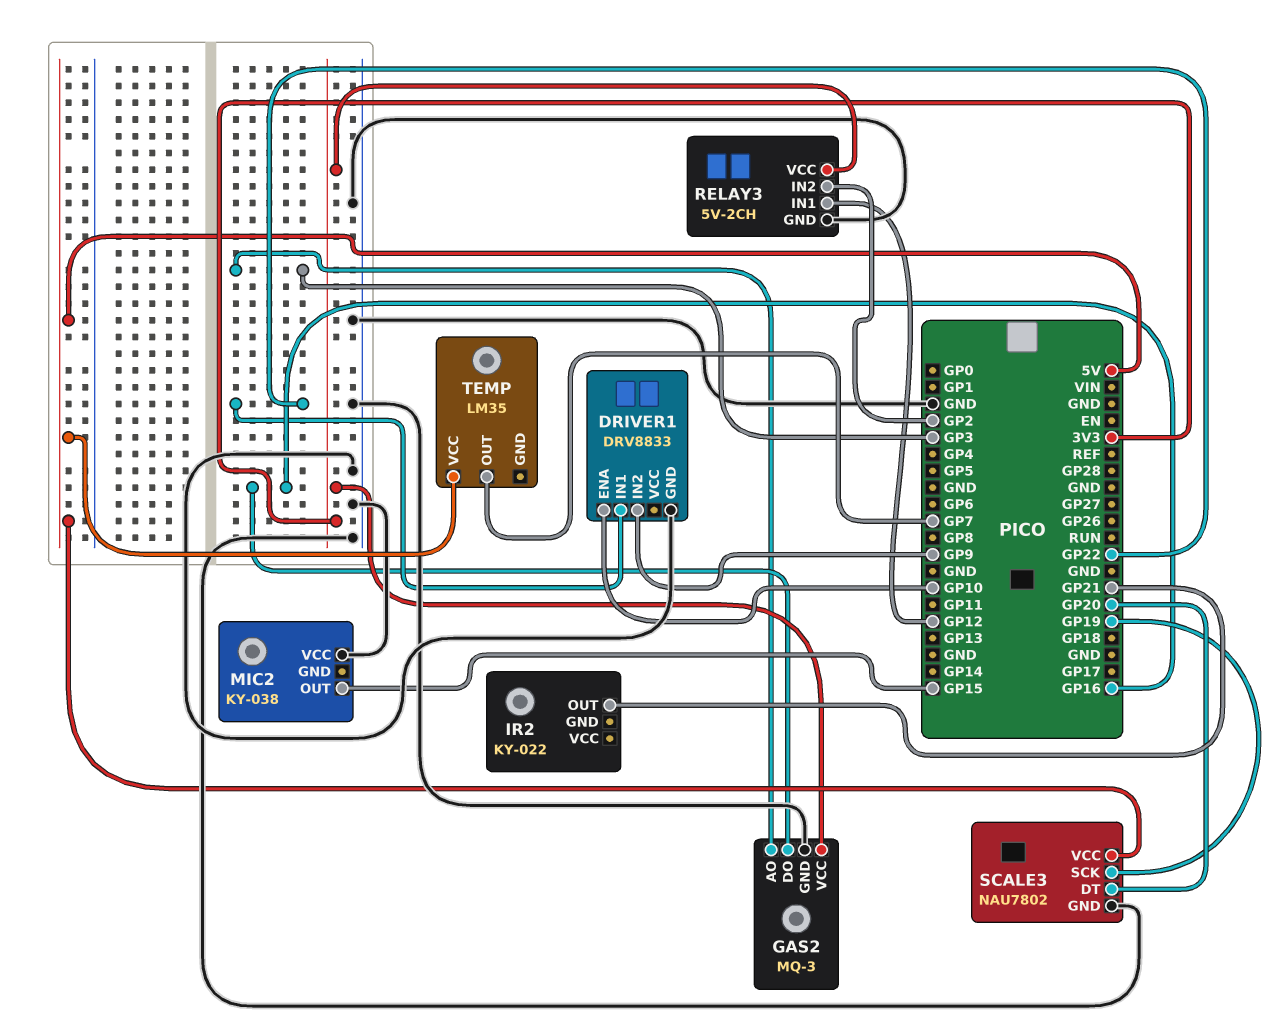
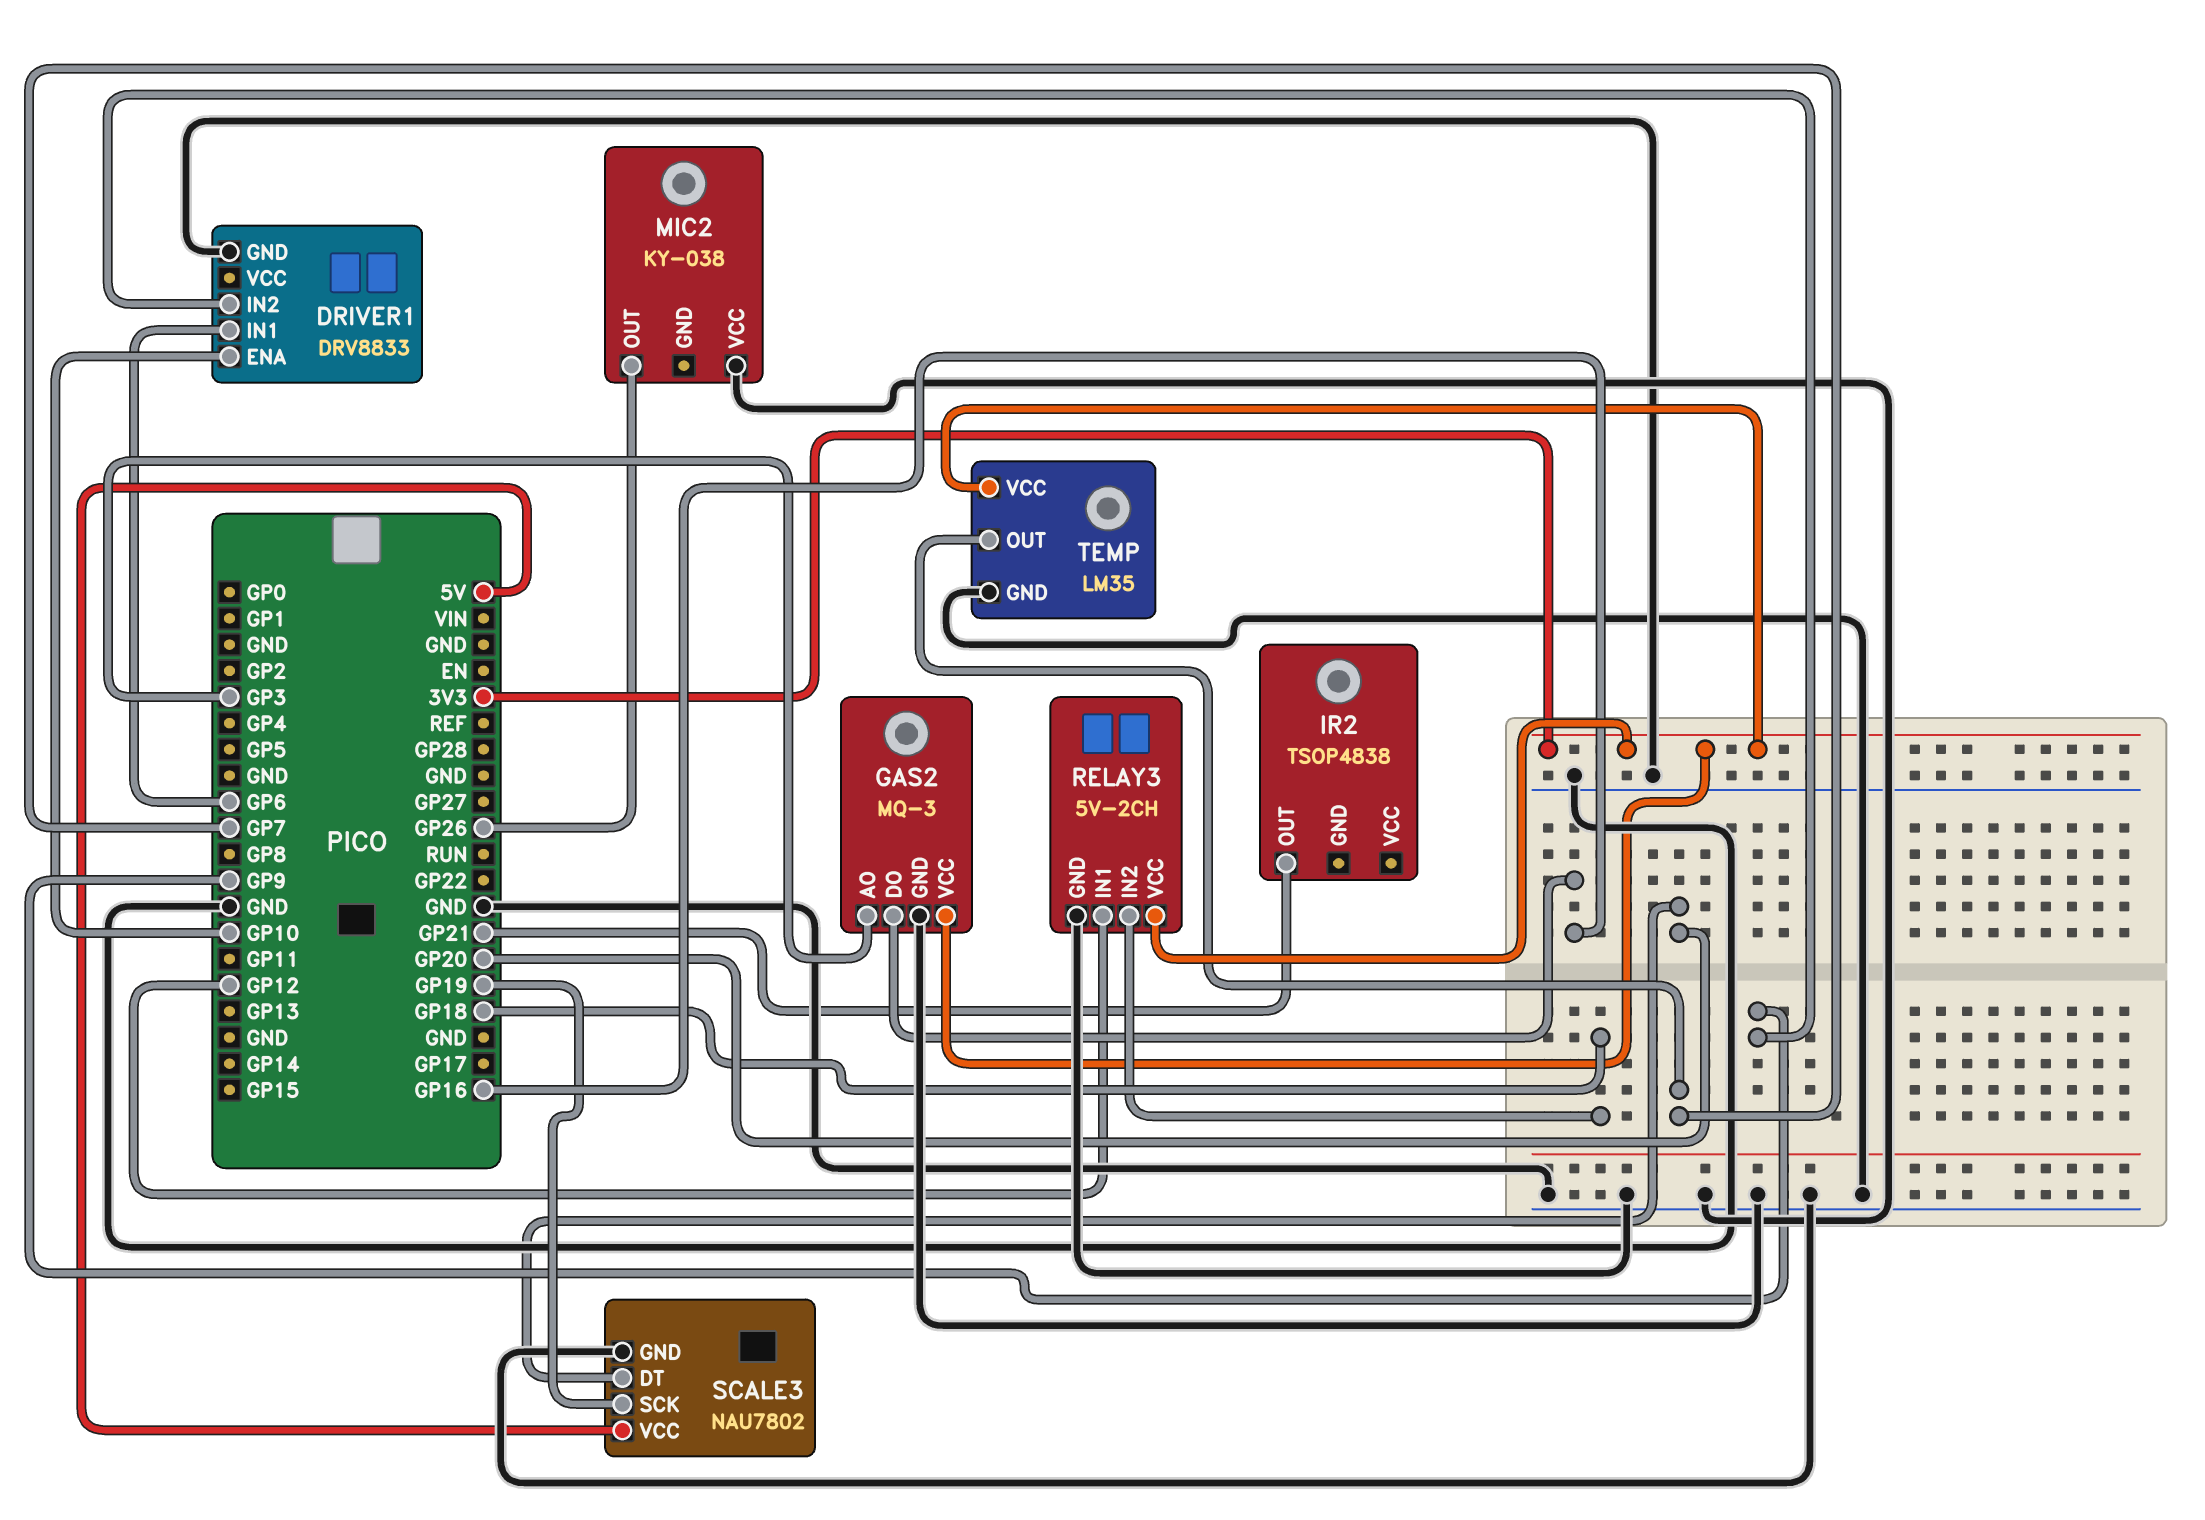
DRIVER1 pin IN1: GP22 -> GP6
IR2: KY-022 -> TSOP4838
MIC2 pin OUT: GP15 -> GP26
RELAY3 pin IN2: GP2 -> GP18
TEMP pin GND: none -> GND
TEMP pin VCC: 5V -> 3V3

